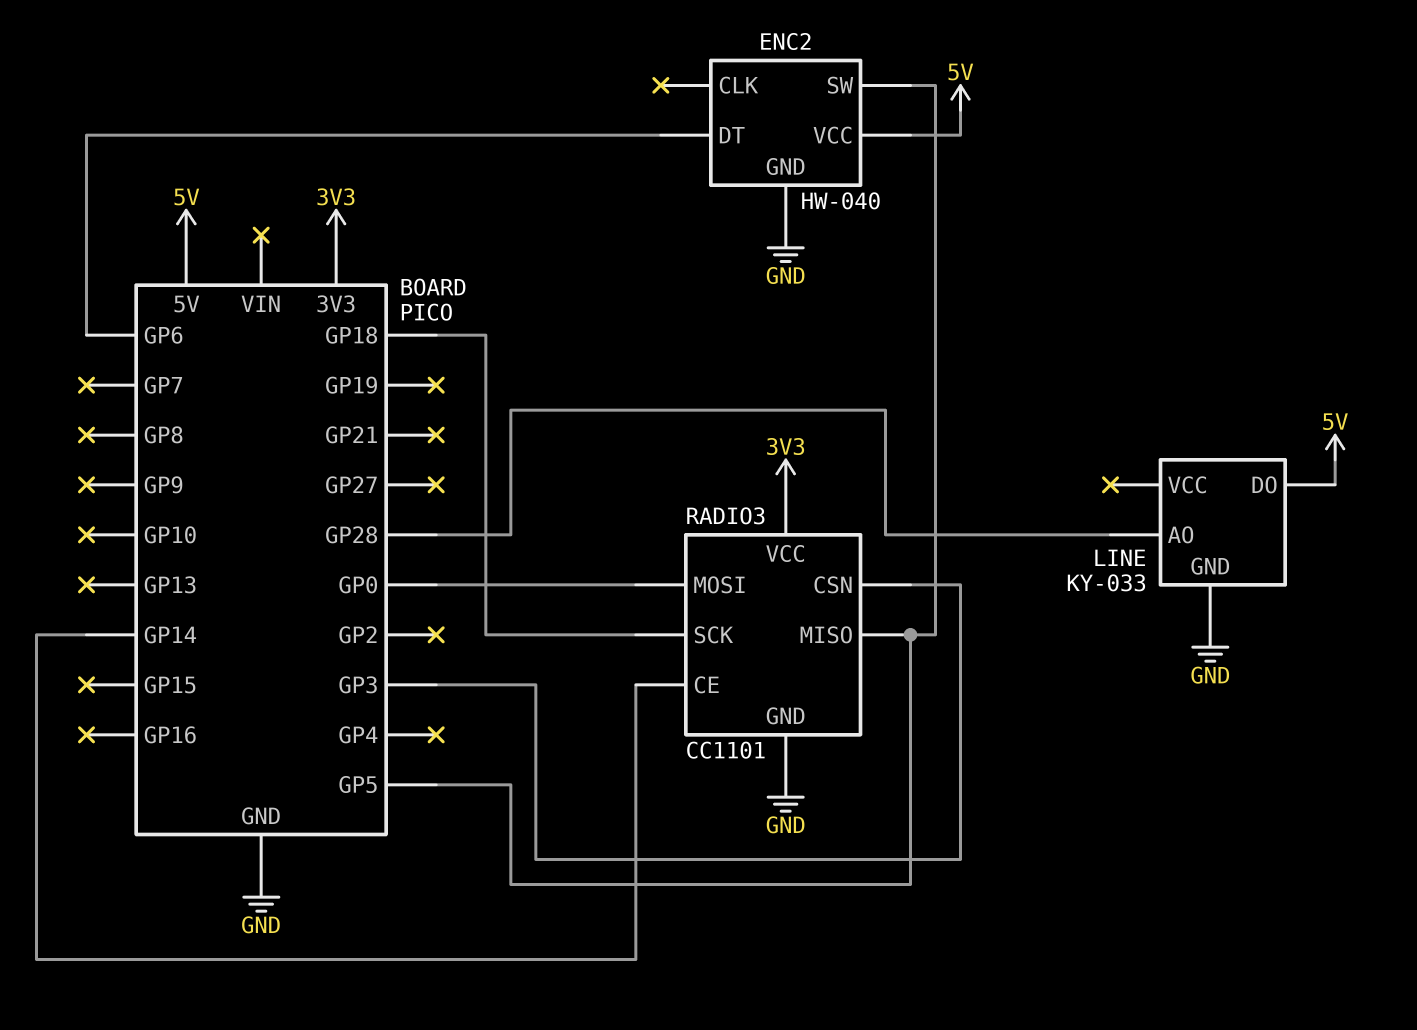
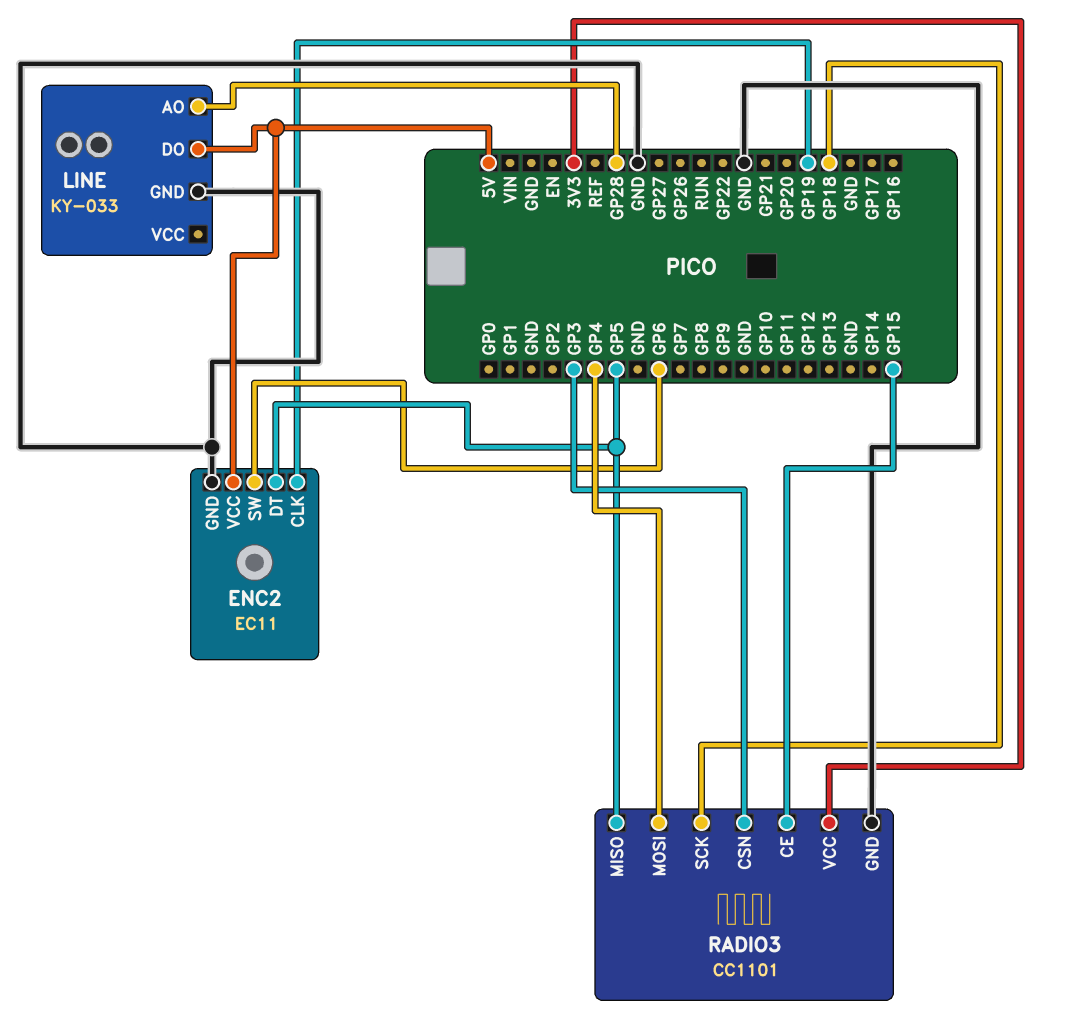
ENC2: HW-040 -> EC11
ENC2 pin CLK: none -> GP19
ENC2 pin DT: GP6 -> GP5
ENC2 pin SW: GP5 -> GP6
RADIO3 pin CE: GP14 -> GP15
RADIO3 pin MOSI: GP0 -> GP4

